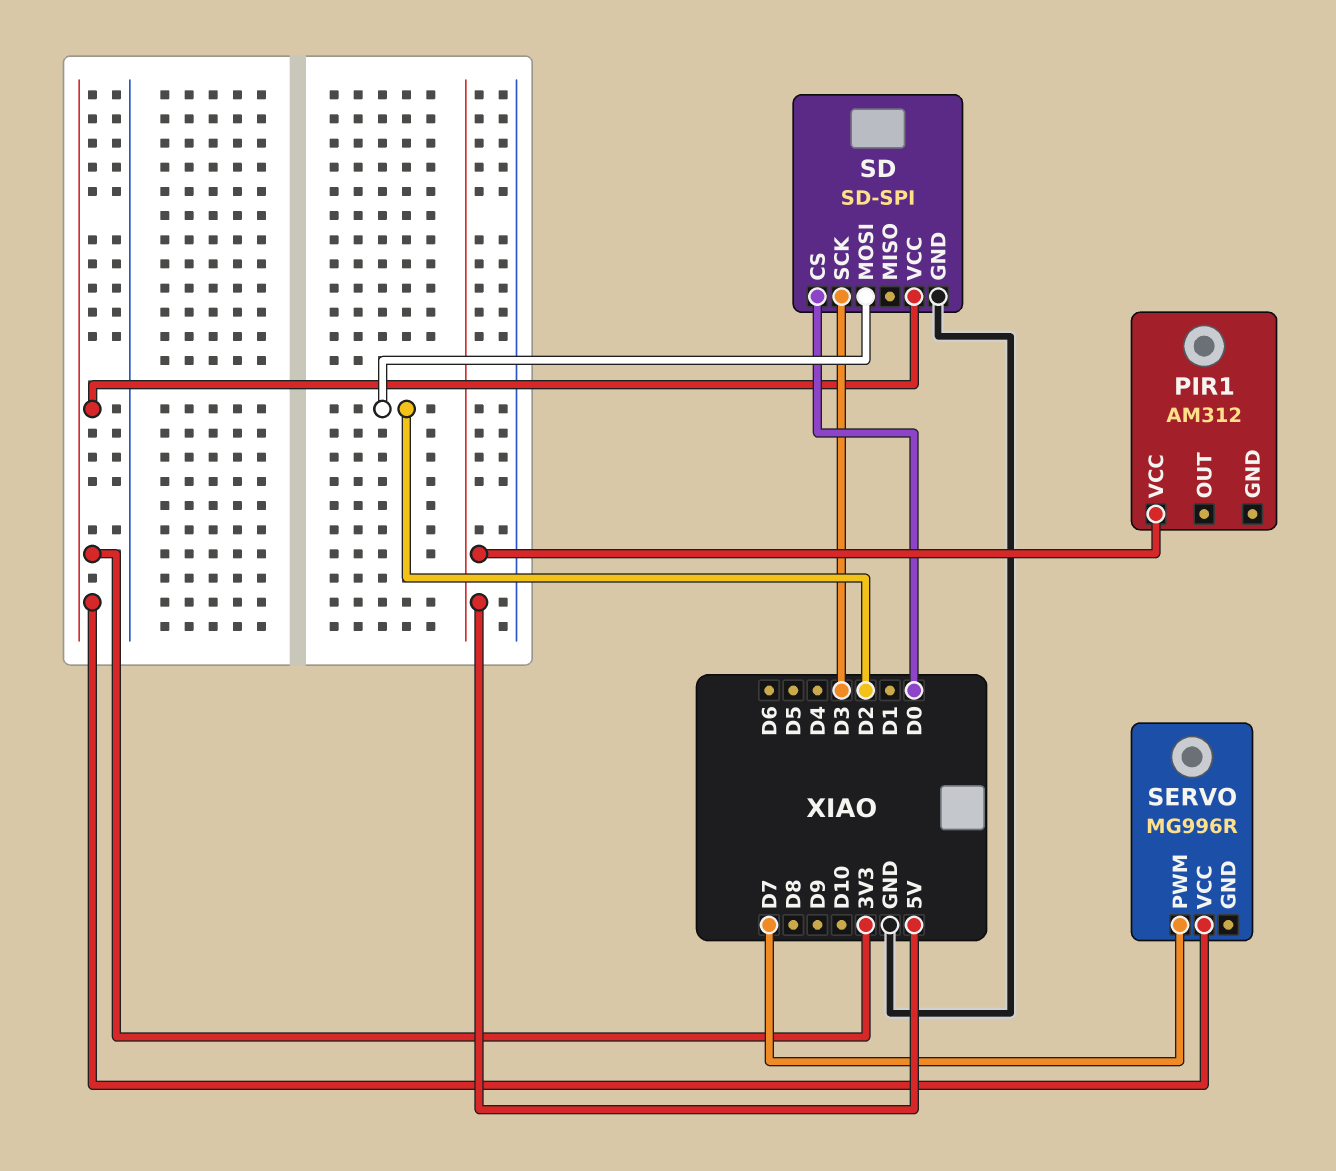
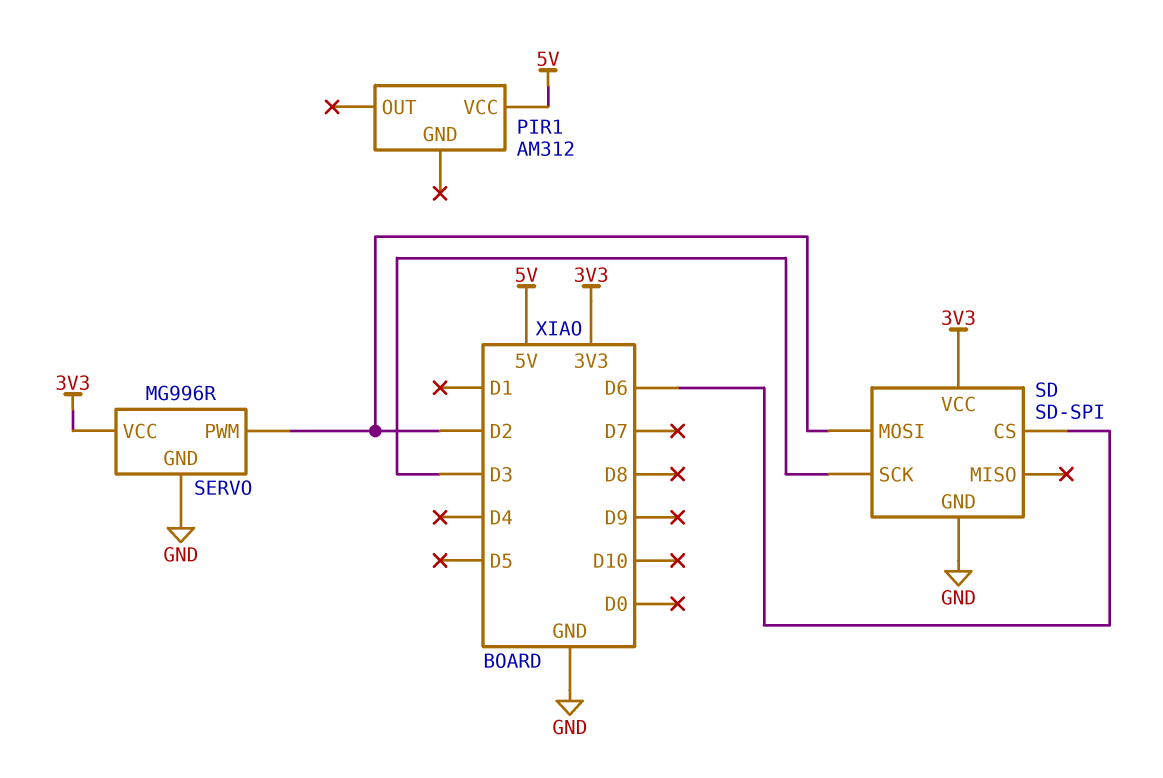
SD pin CS: D0 -> D6
SERVO pin GND: none -> GND
SERVO pin PWM: D7 -> D2

